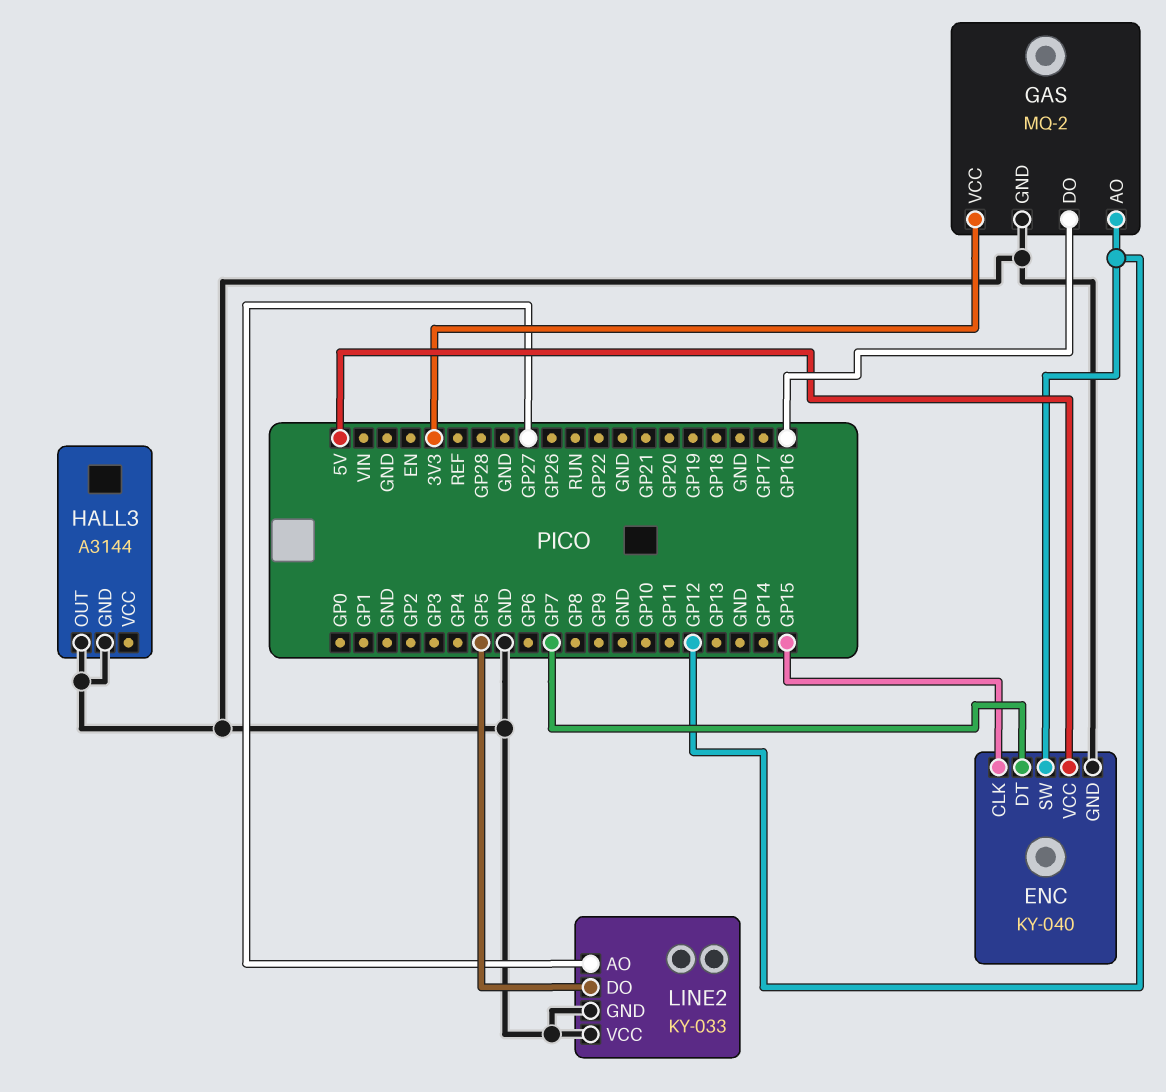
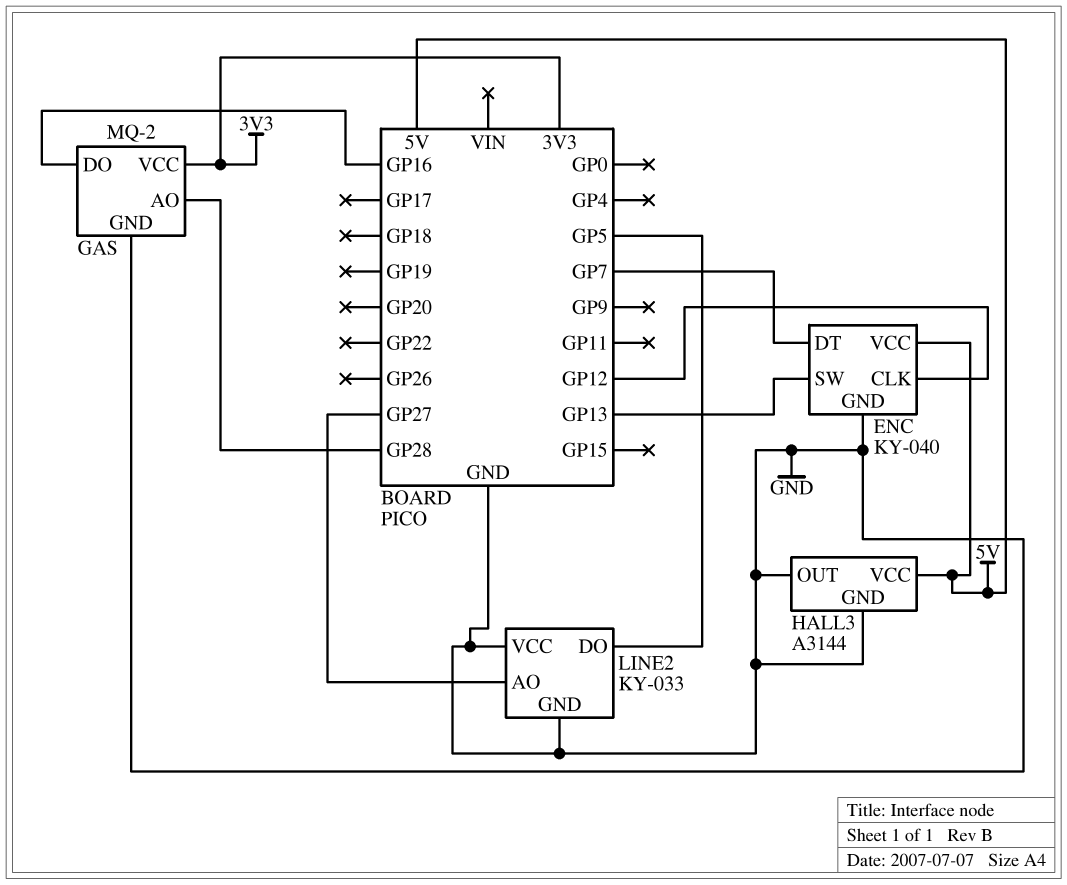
ENC pin CLK: GP15 -> GP12
ENC pin SW: GP12 -> GP13
GAS pin AO: GP12 -> GP28
HALL3 pin VCC: none -> 5V

